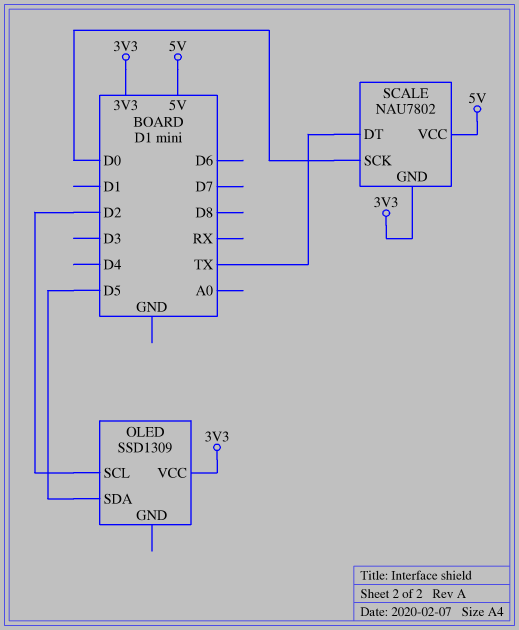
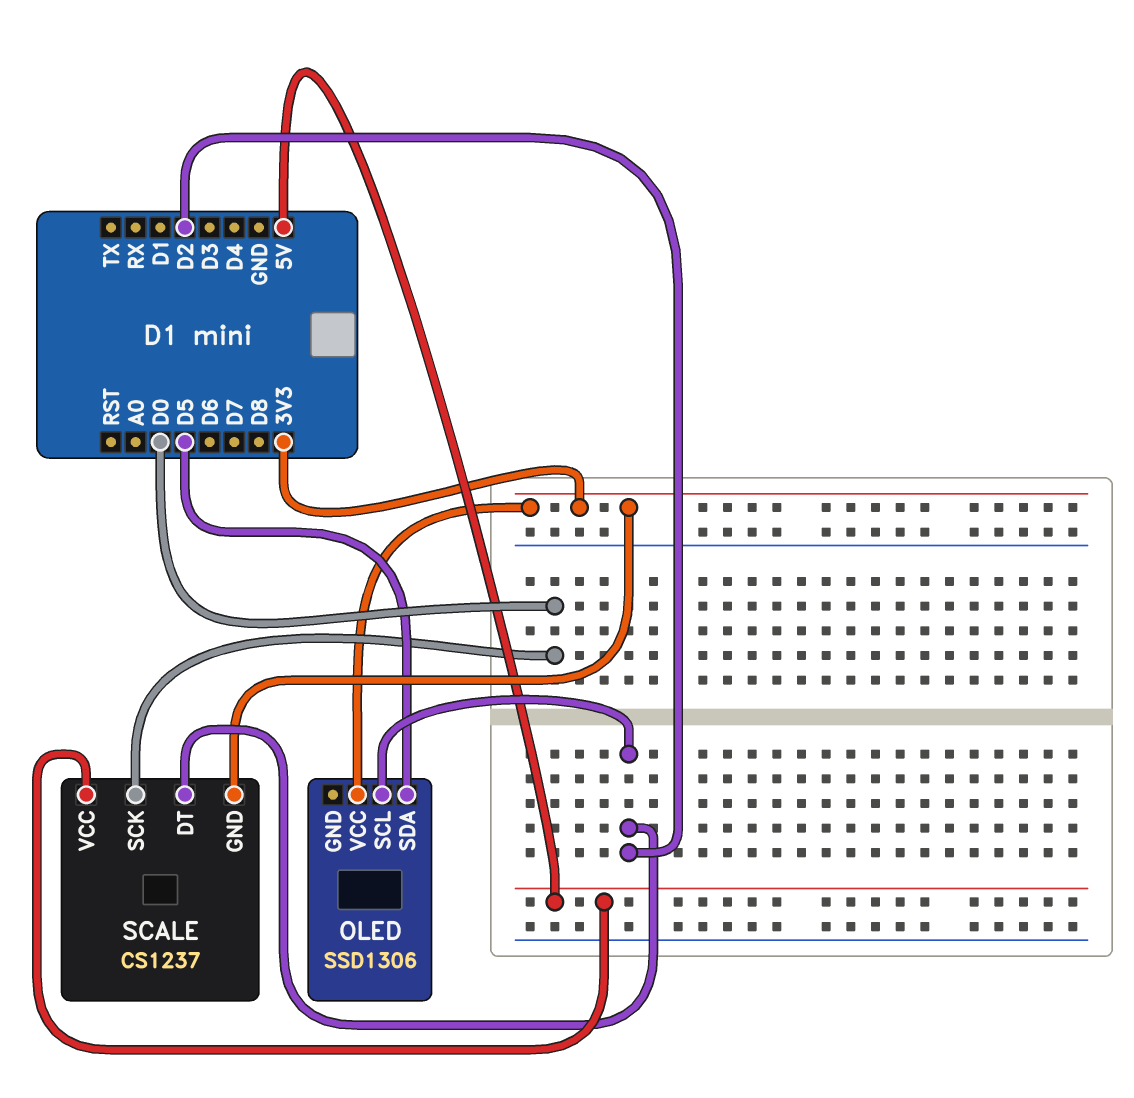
OLED: SSD1309 -> SSD1306
SCALE: NAU7802 -> CS1237
SCALE pin DT: TX -> D2

